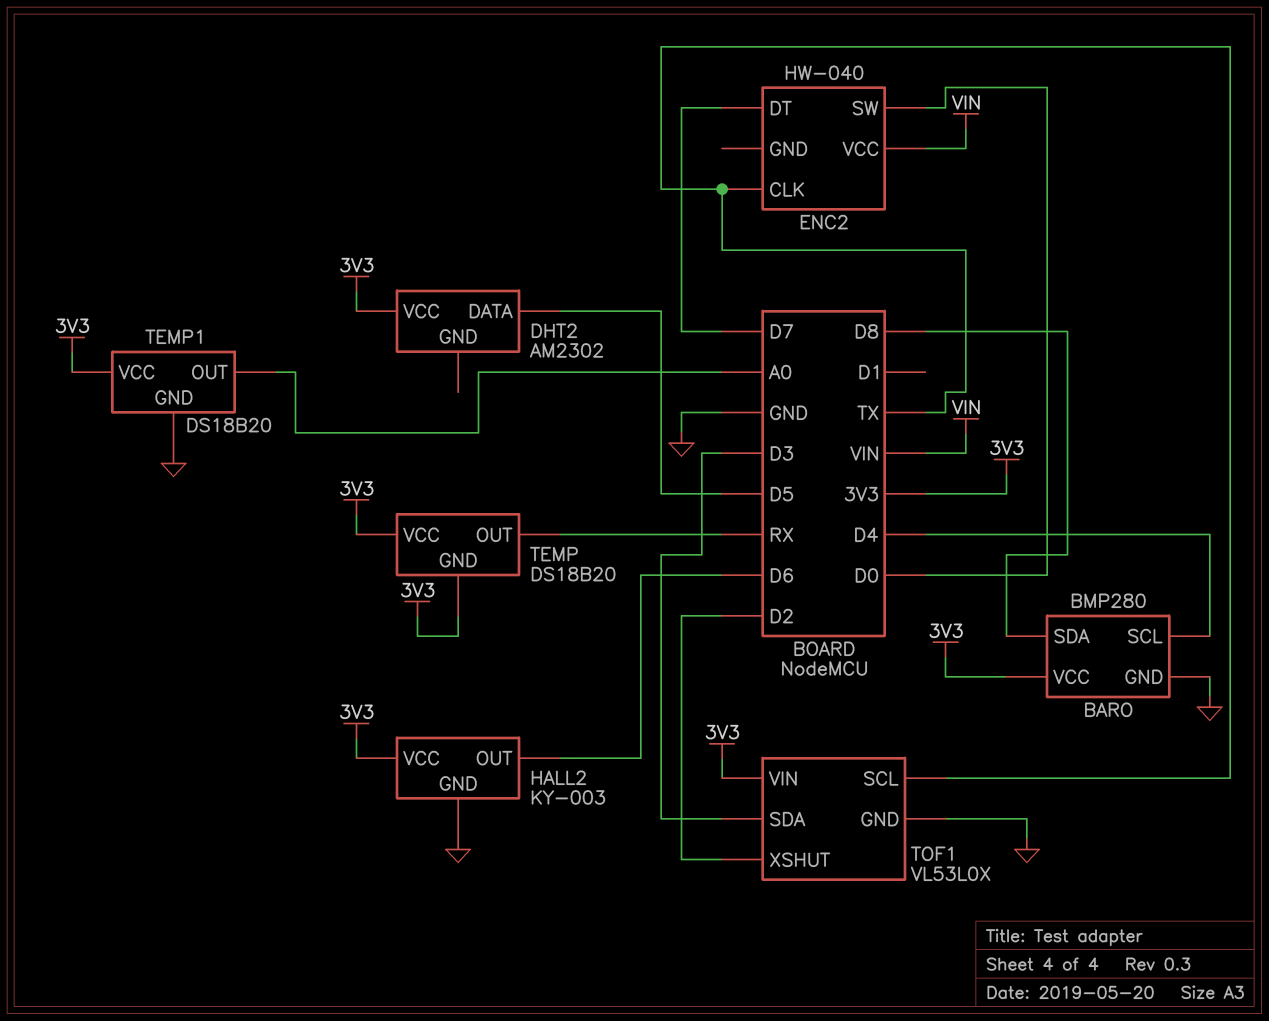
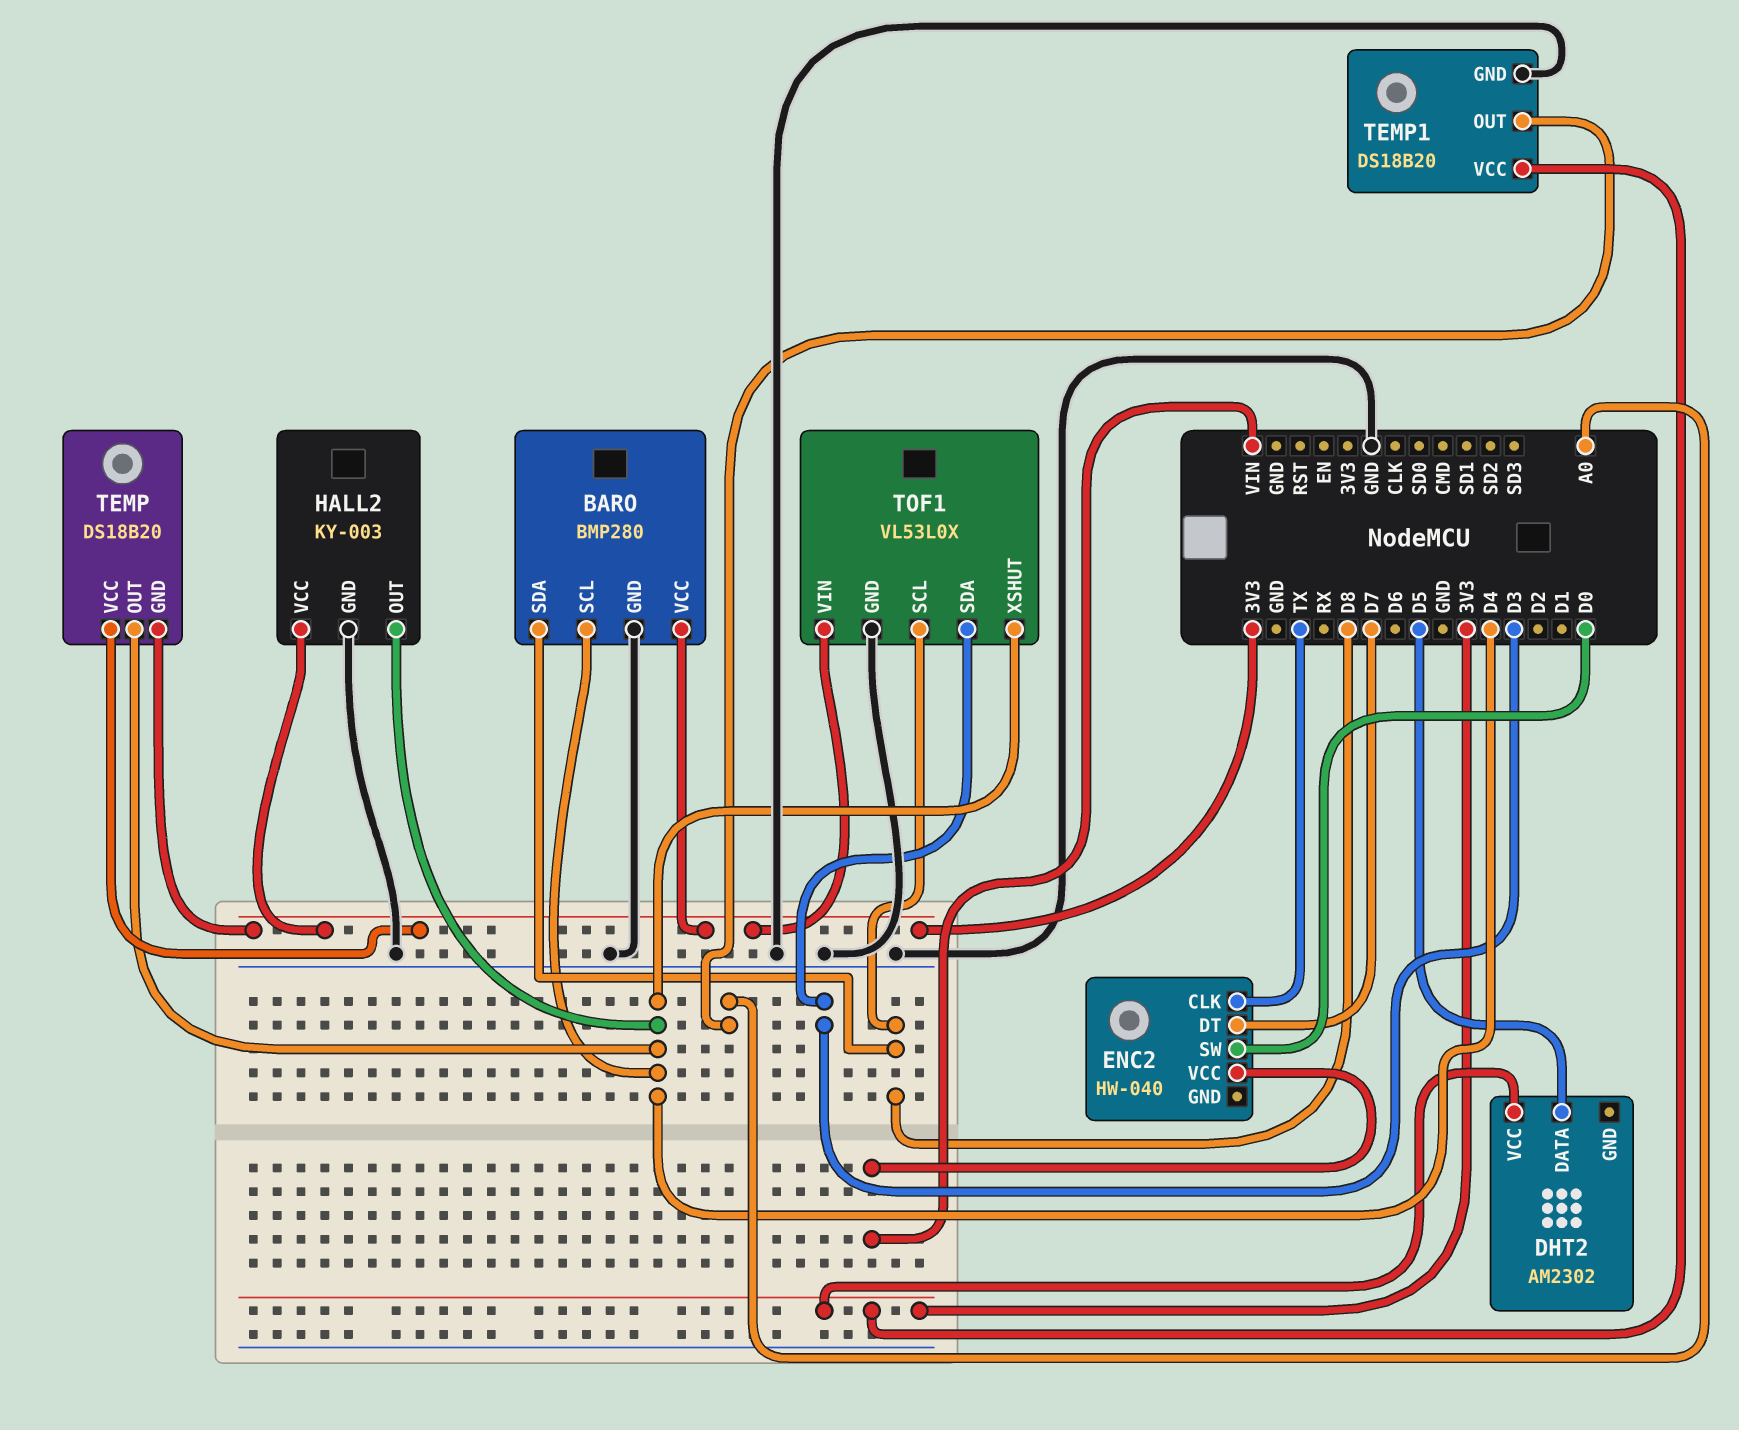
HALL2 pin OUT: D6 -> D4
TEMP pin OUT: RX -> D4
TOF1 pin SCL: TX -> D8
TOF1 pin XSHUT: D2 -> D4

